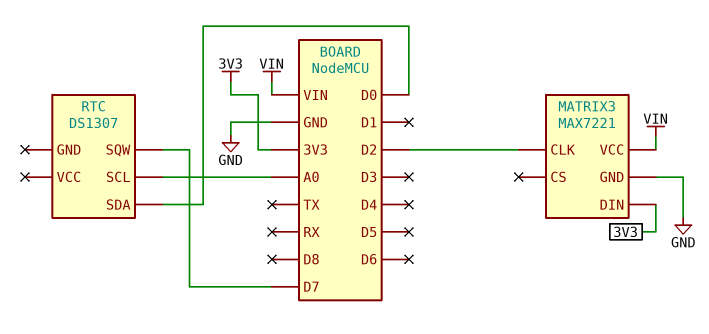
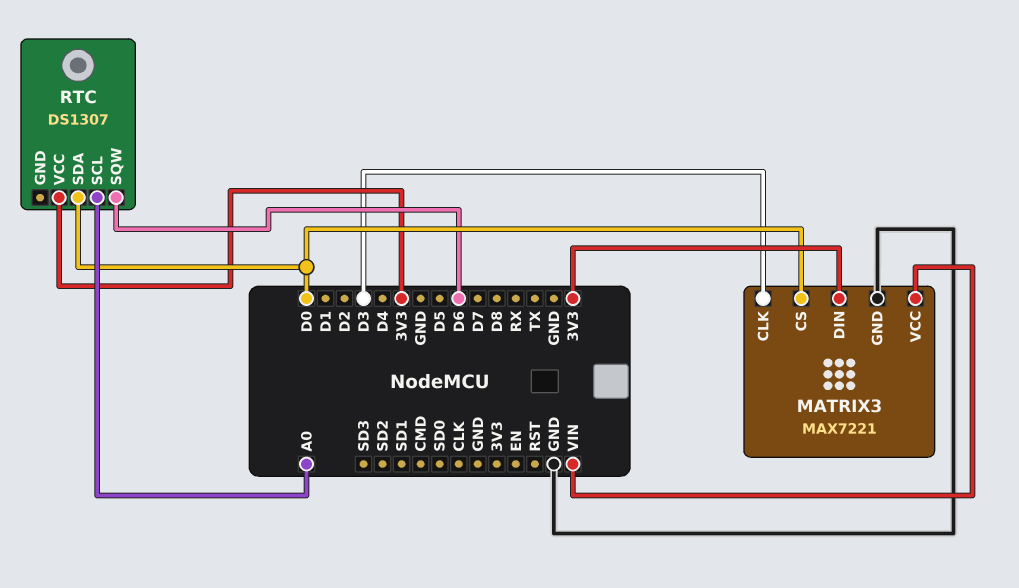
MATRIX3 pin CLK: D2 -> D3
MATRIX3 pin CS: none -> D0
RTC pin SQW: D7 -> D6
RTC pin VCC: none -> 3V3

